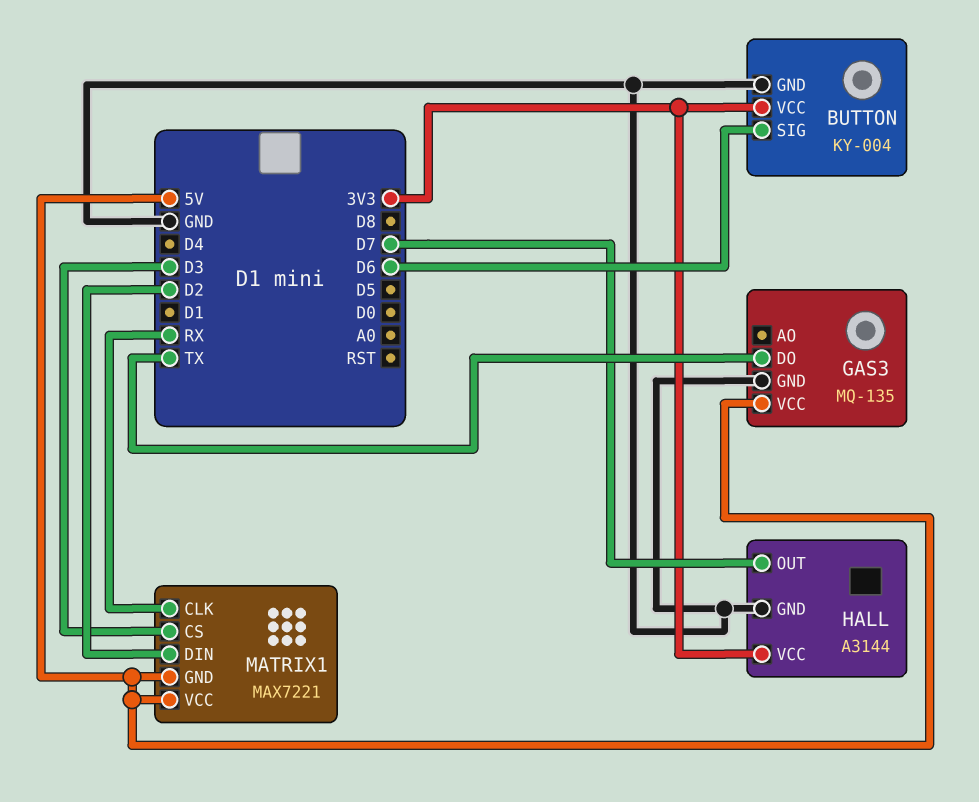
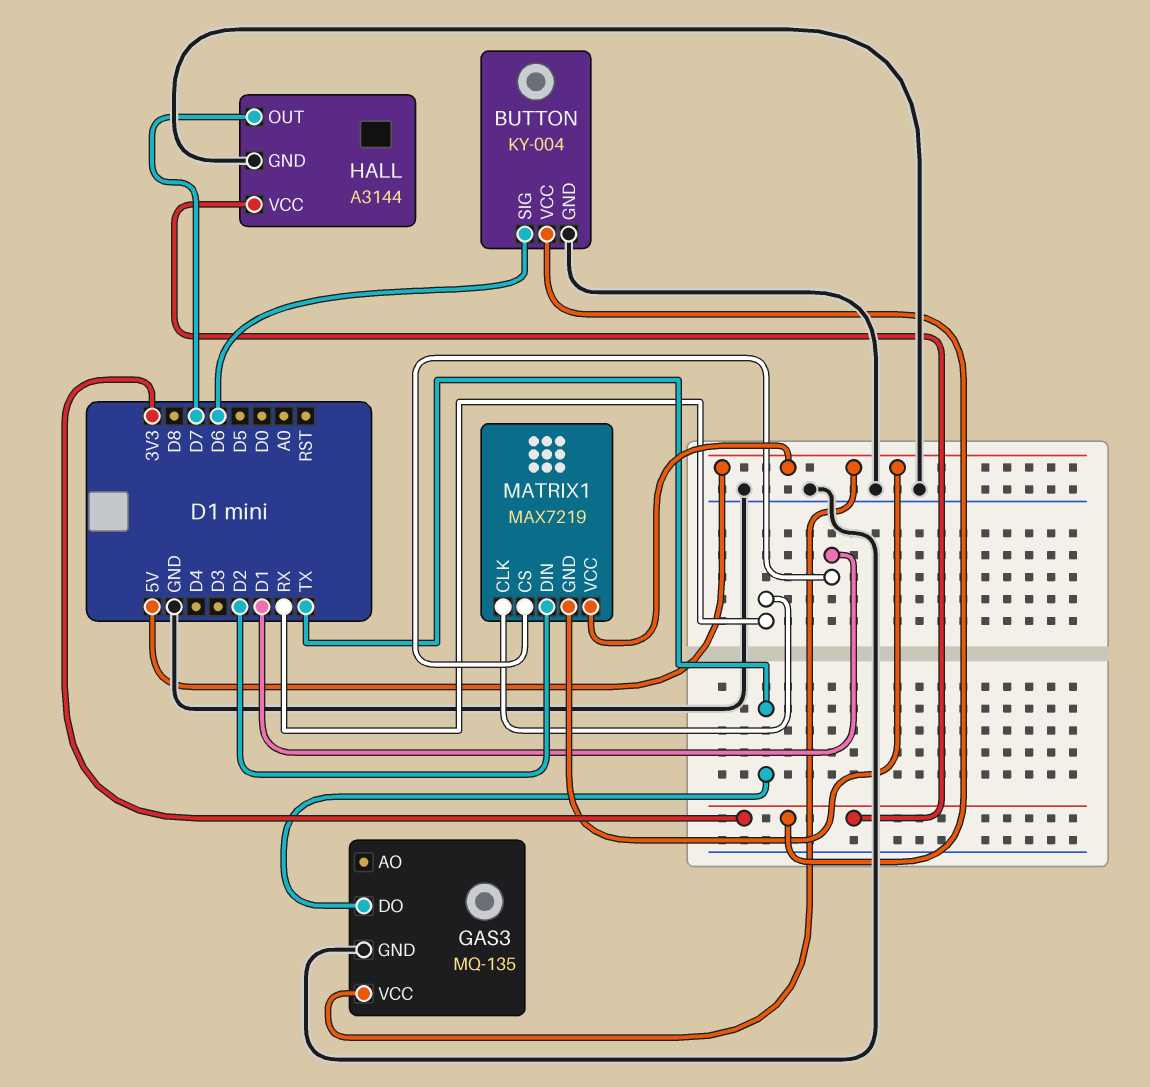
MATRIX1: MAX7221 -> MAX7219
MATRIX1 pin CS: D3 -> D1

